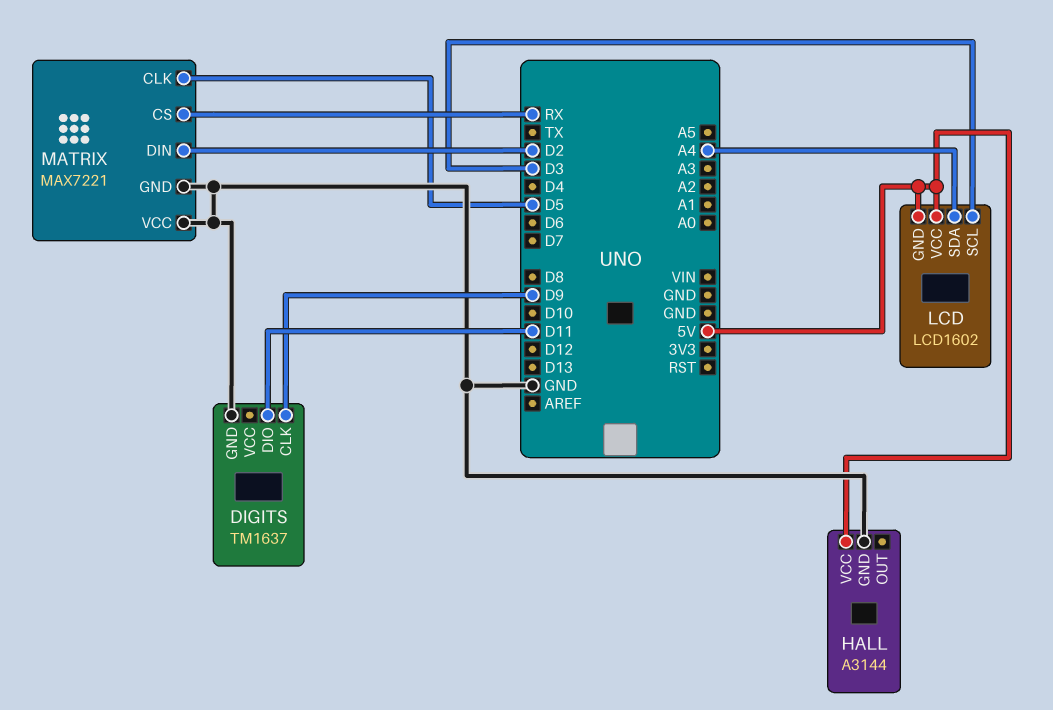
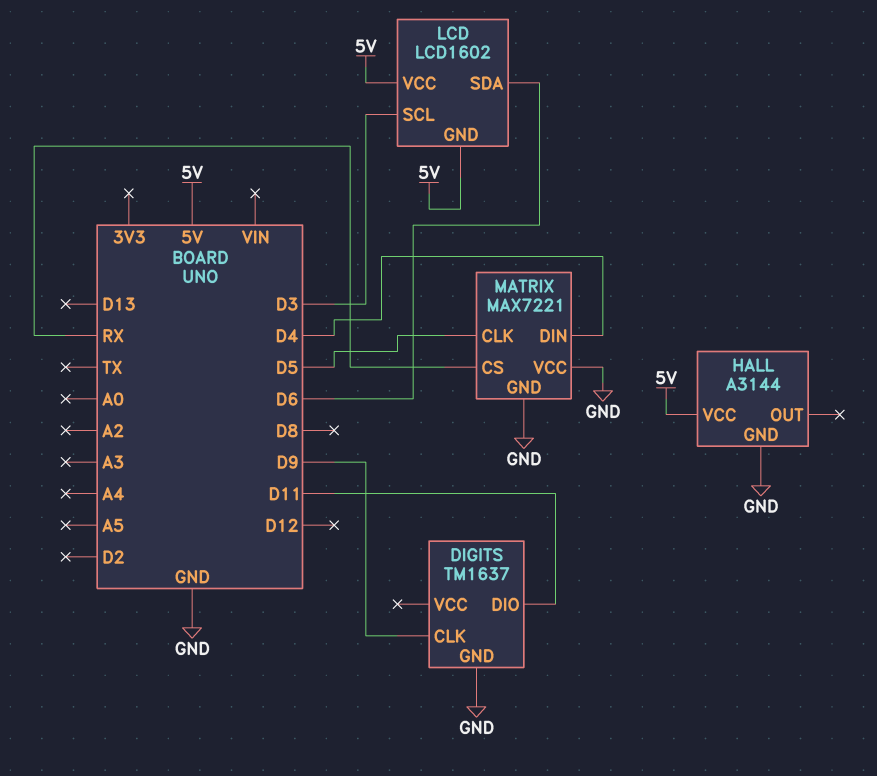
LCD pin SDA: A4 -> D6
MATRIX pin DIN: D2 -> D4

